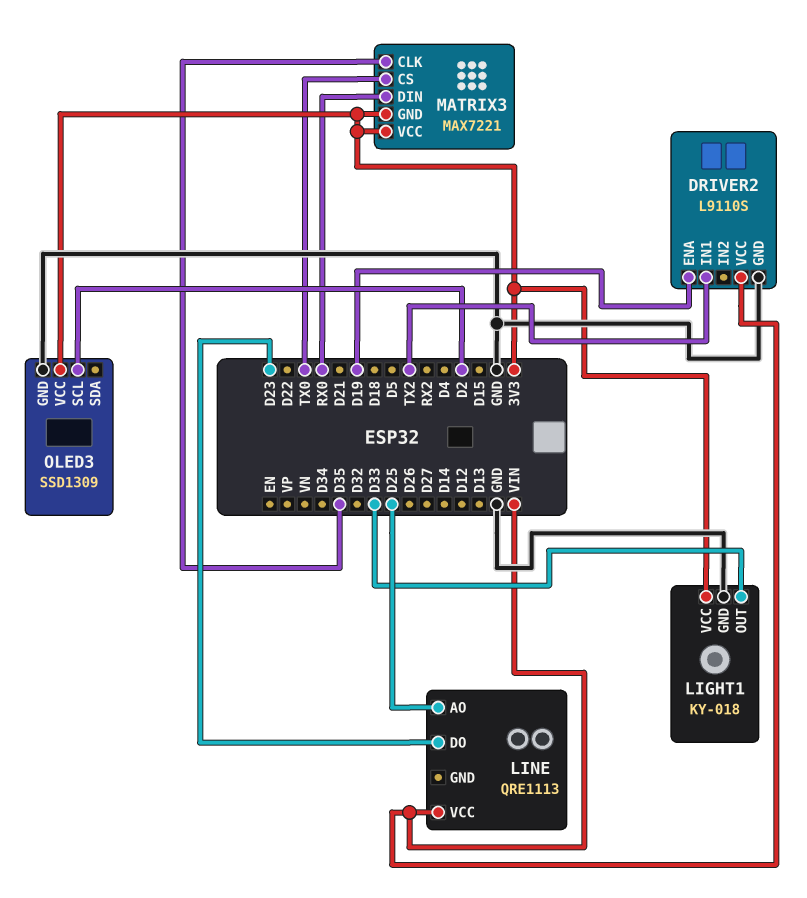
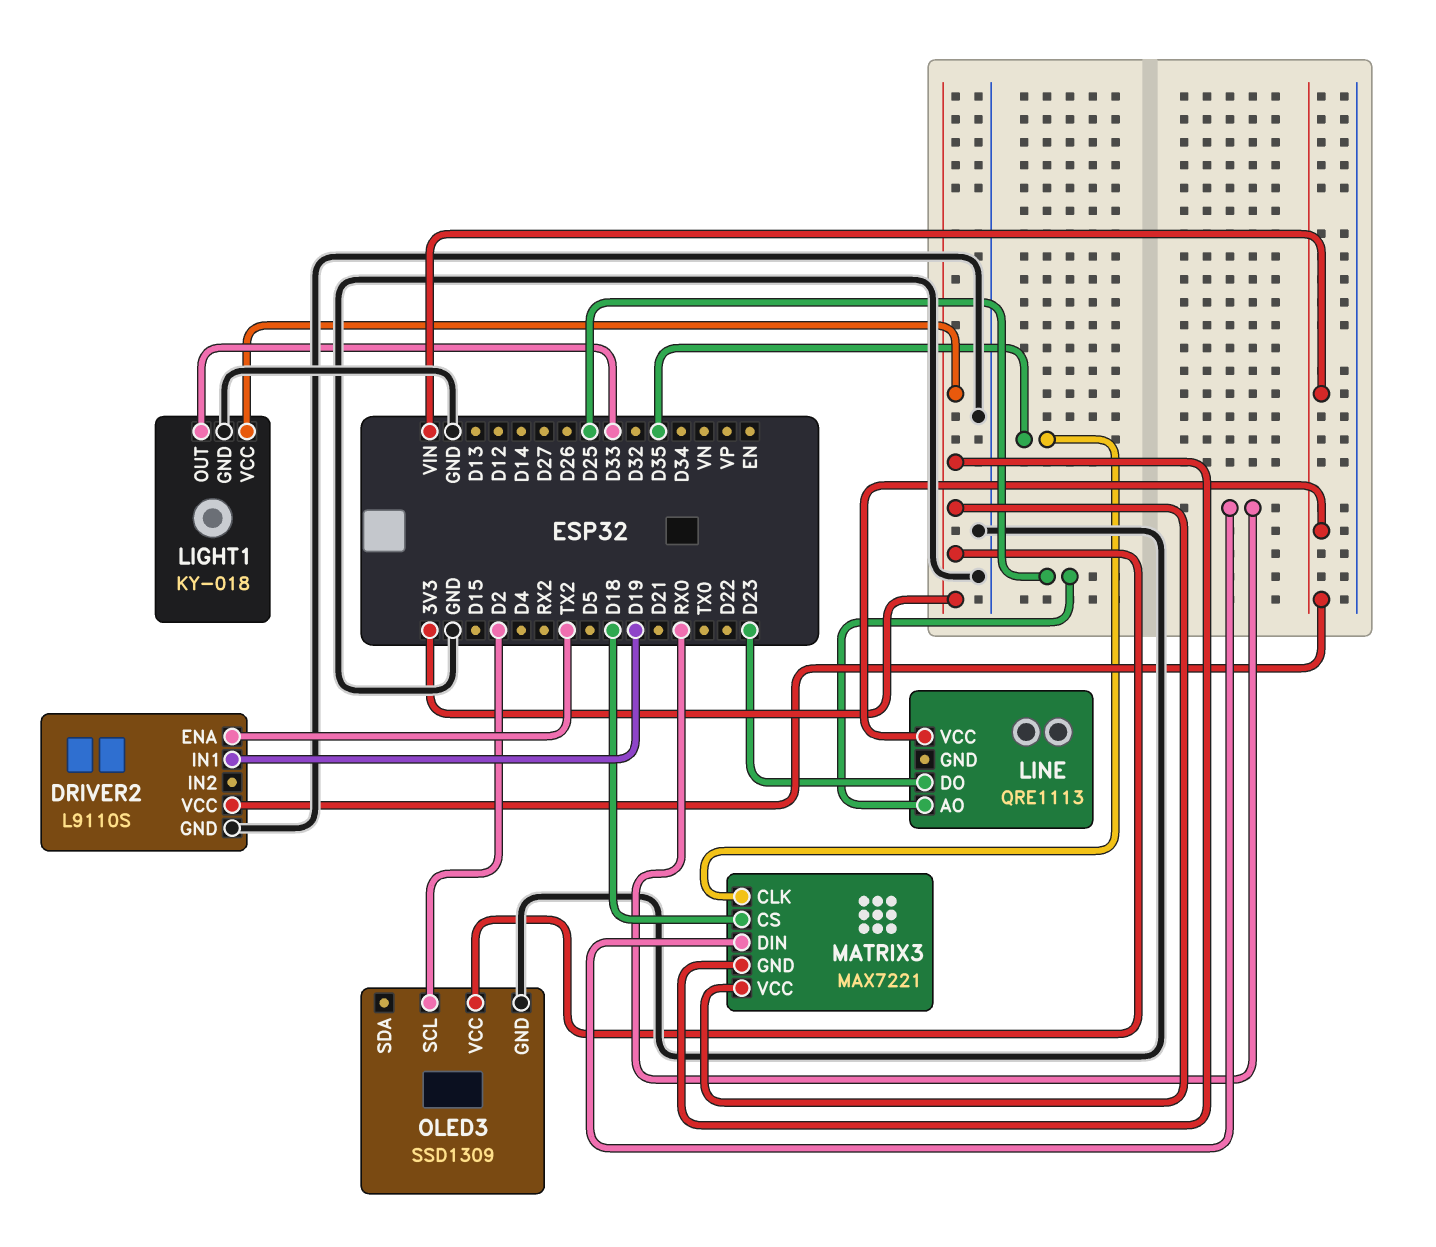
DRIVER2 pin ENA: D19 -> TX2
DRIVER2 pin IN1: TX2 -> D19
MATRIX3 pin CS: TX0 -> D18

